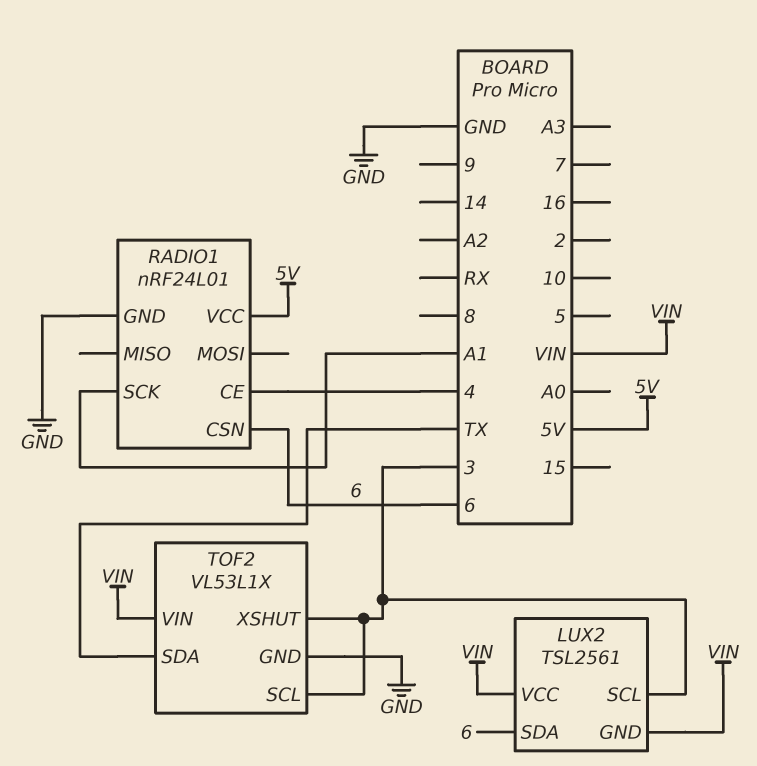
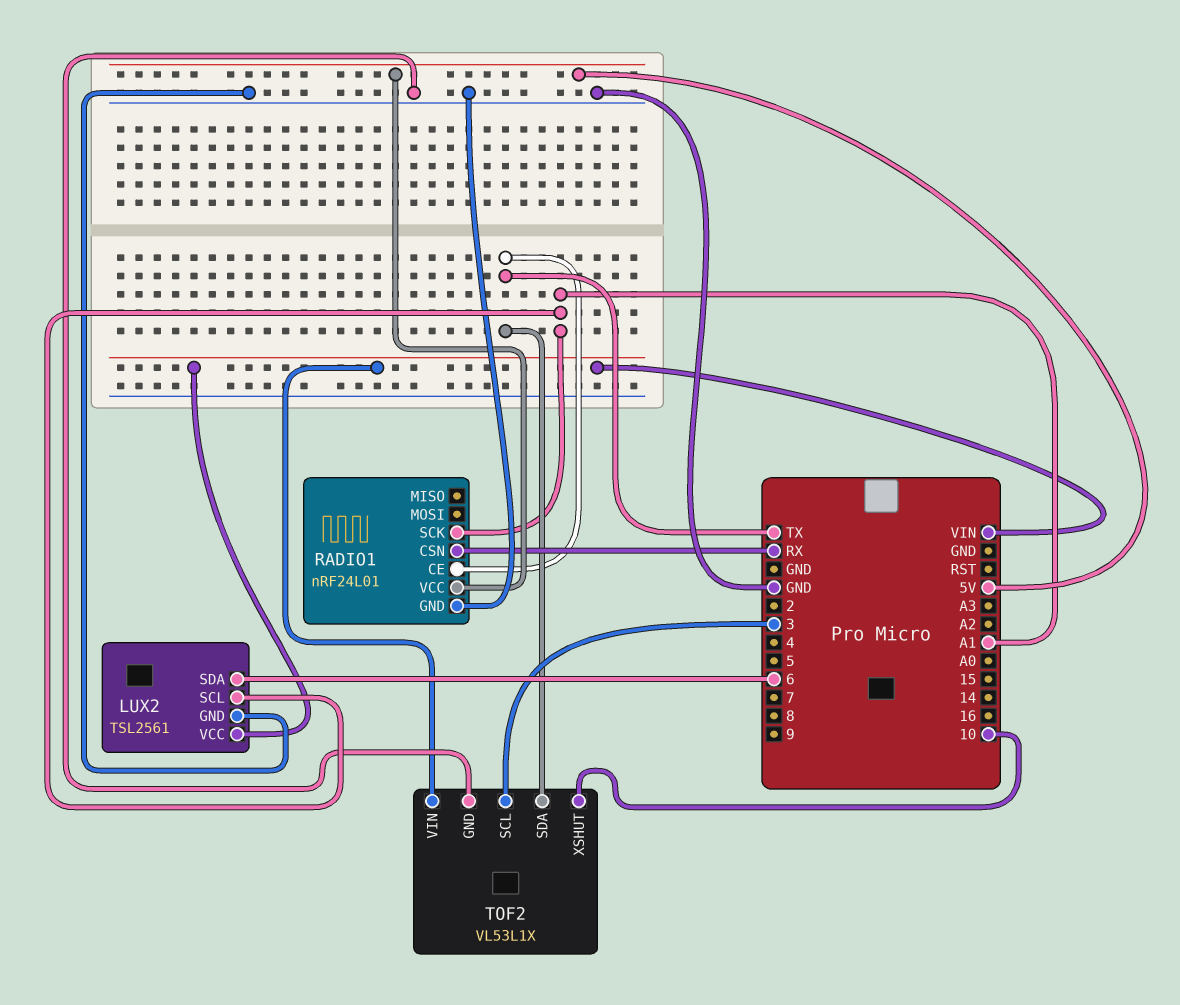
LUX2 pin GND: VIN -> GND
LUX2 pin SCL: 3 -> A1
RADIO1 pin CE: 4 -> TX
RADIO1 pin CSN: 6 -> RX
TOF2 pin XSHUT: 3 -> 10

